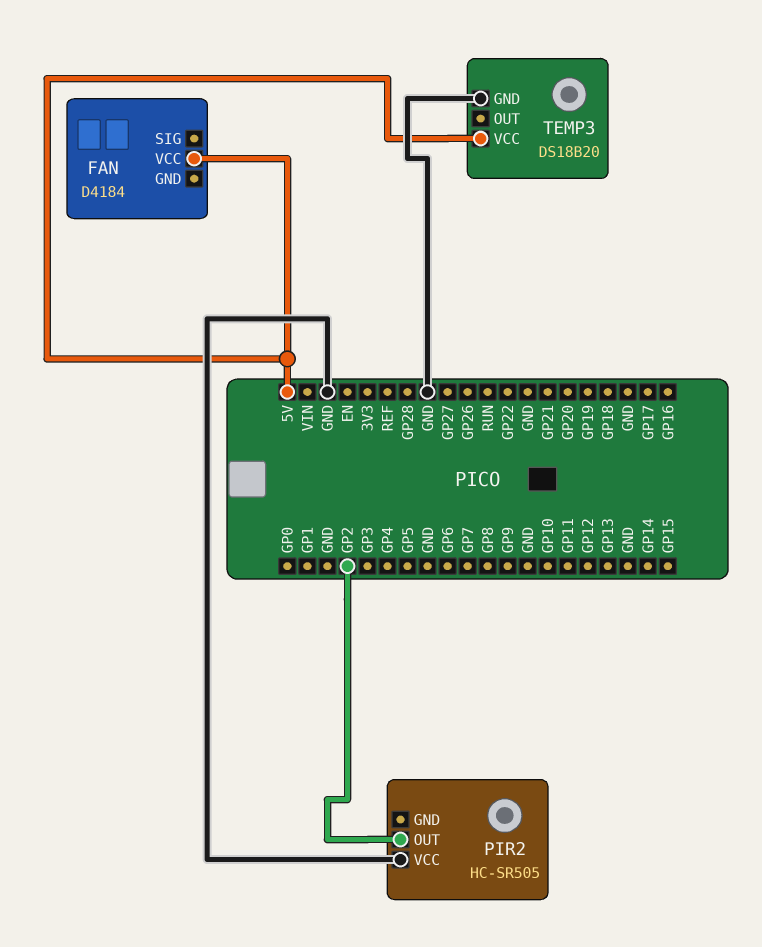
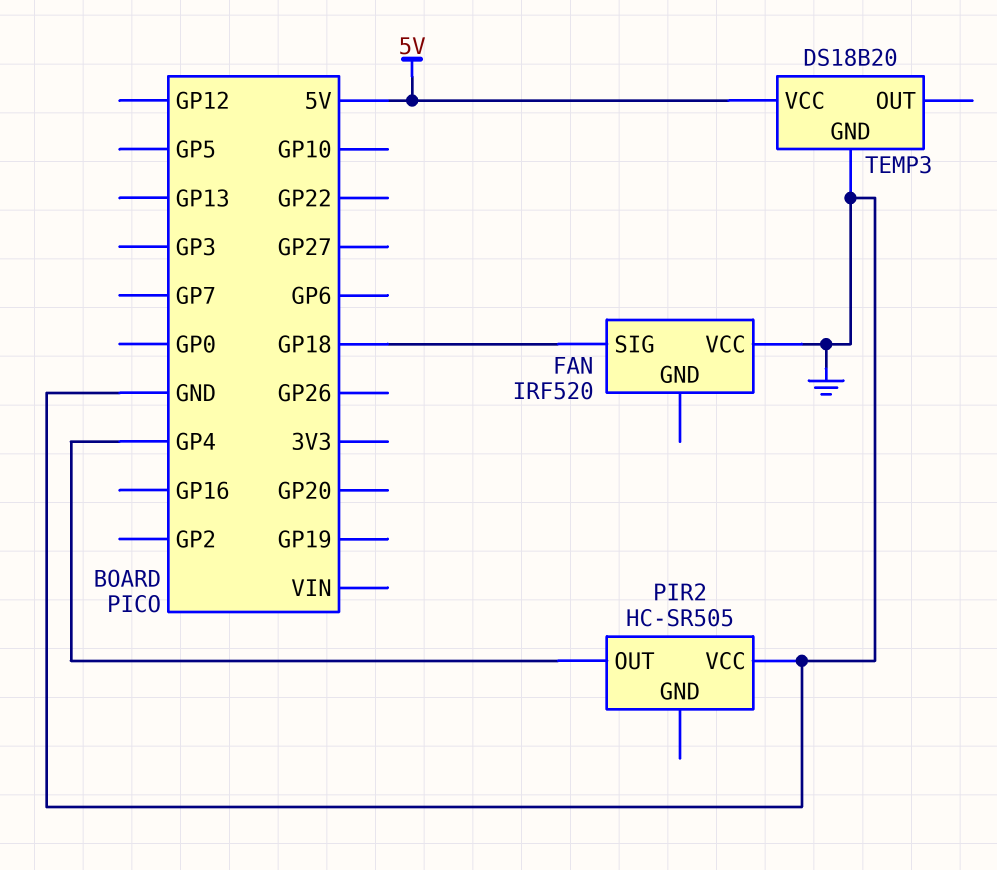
FAN: D4184 -> IRF520
FAN pin SIG: none -> GP18
FAN pin VCC: 5V -> GND
PIR2 pin OUT: GP2 -> GP4

